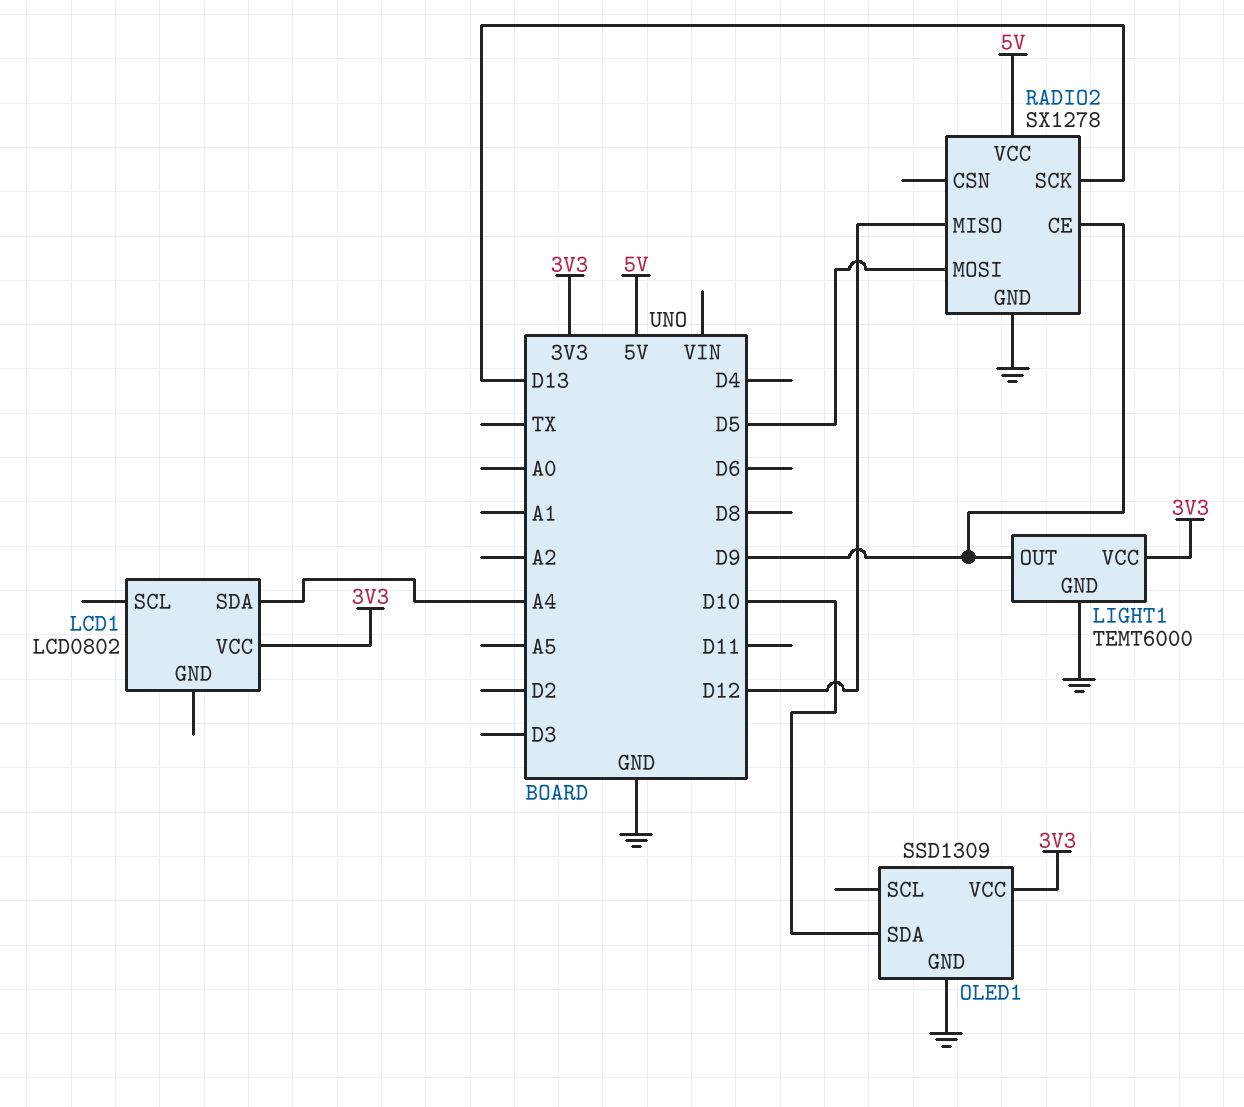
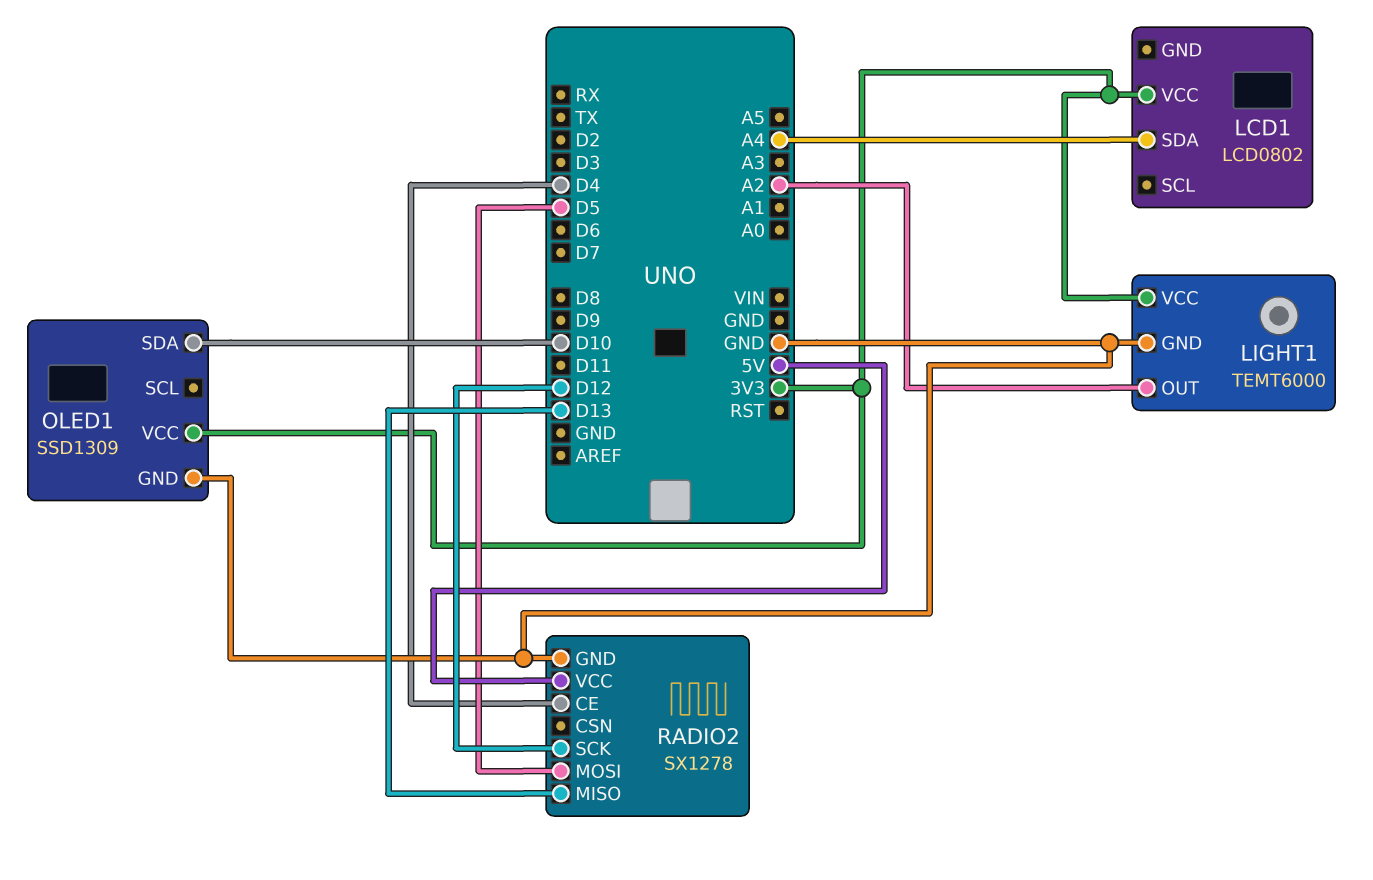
LIGHT1 pin OUT: D9 -> A2
RADIO2 pin CE: D9 -> D4
RADIO2 pin MISO: D12 -> D13
RADIO2 pin SCK: D13 -> D12

